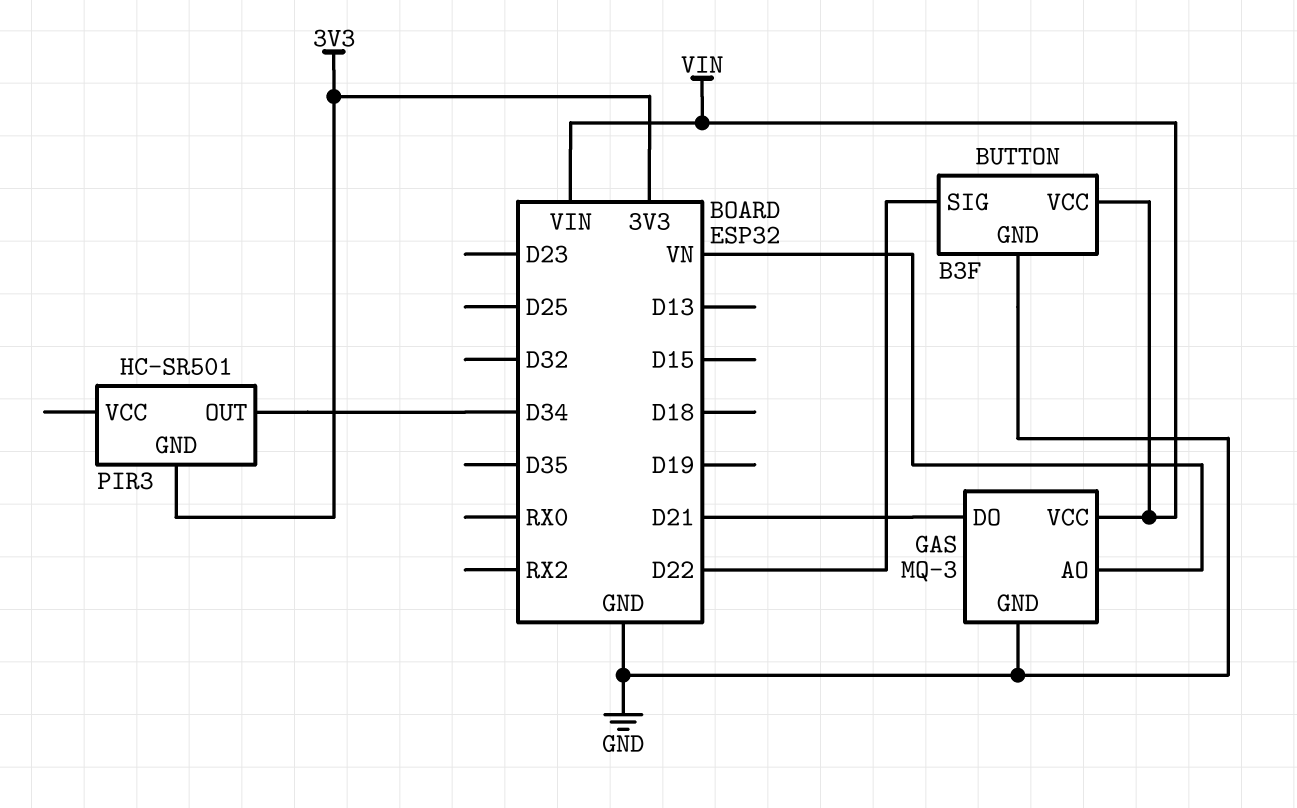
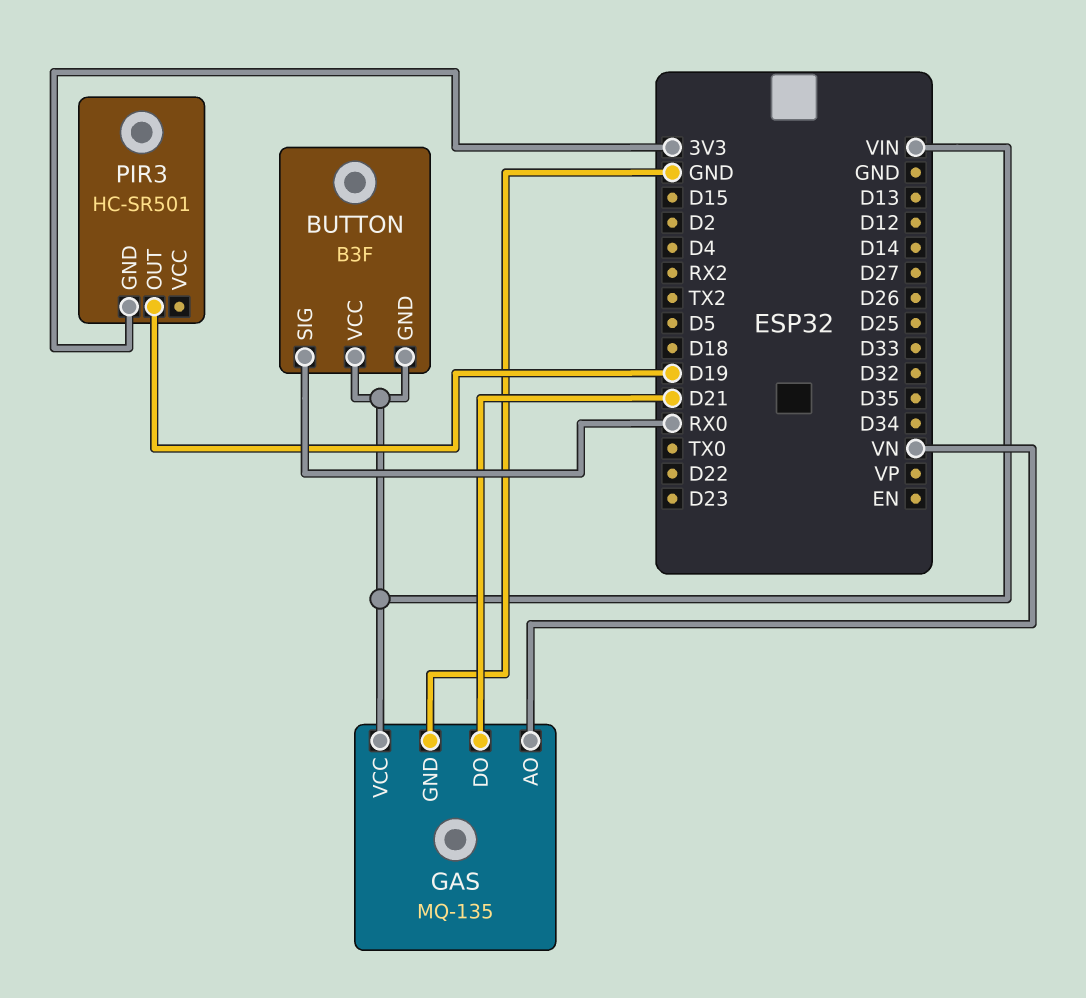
BUTTON pin GND: GND -> VIN
BUTTON pin SIG: D22 -> RX0
GAS: MQ-3 -> MQ-135
PIR3 pin OUT: D34 -> D19

